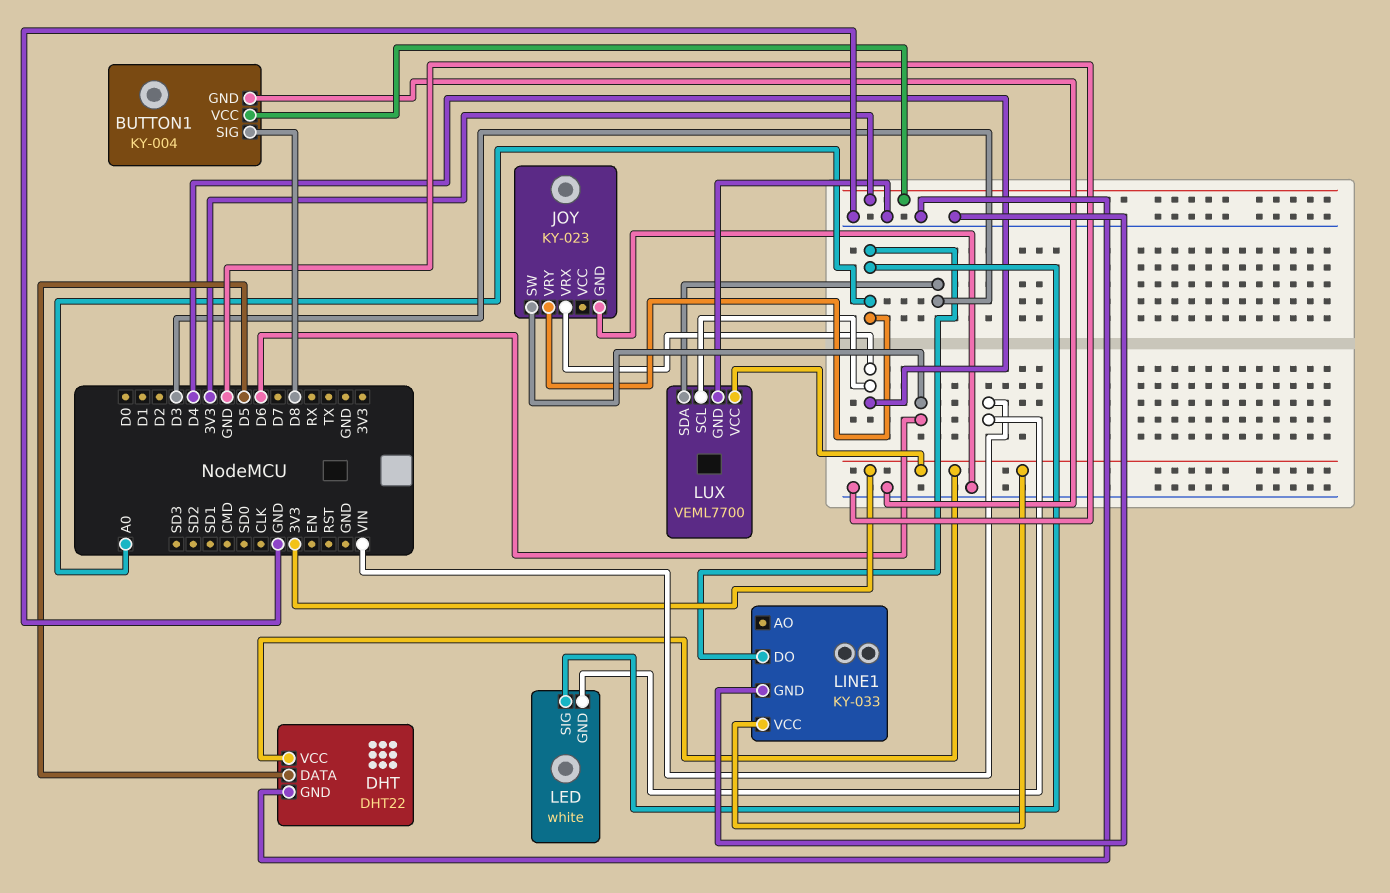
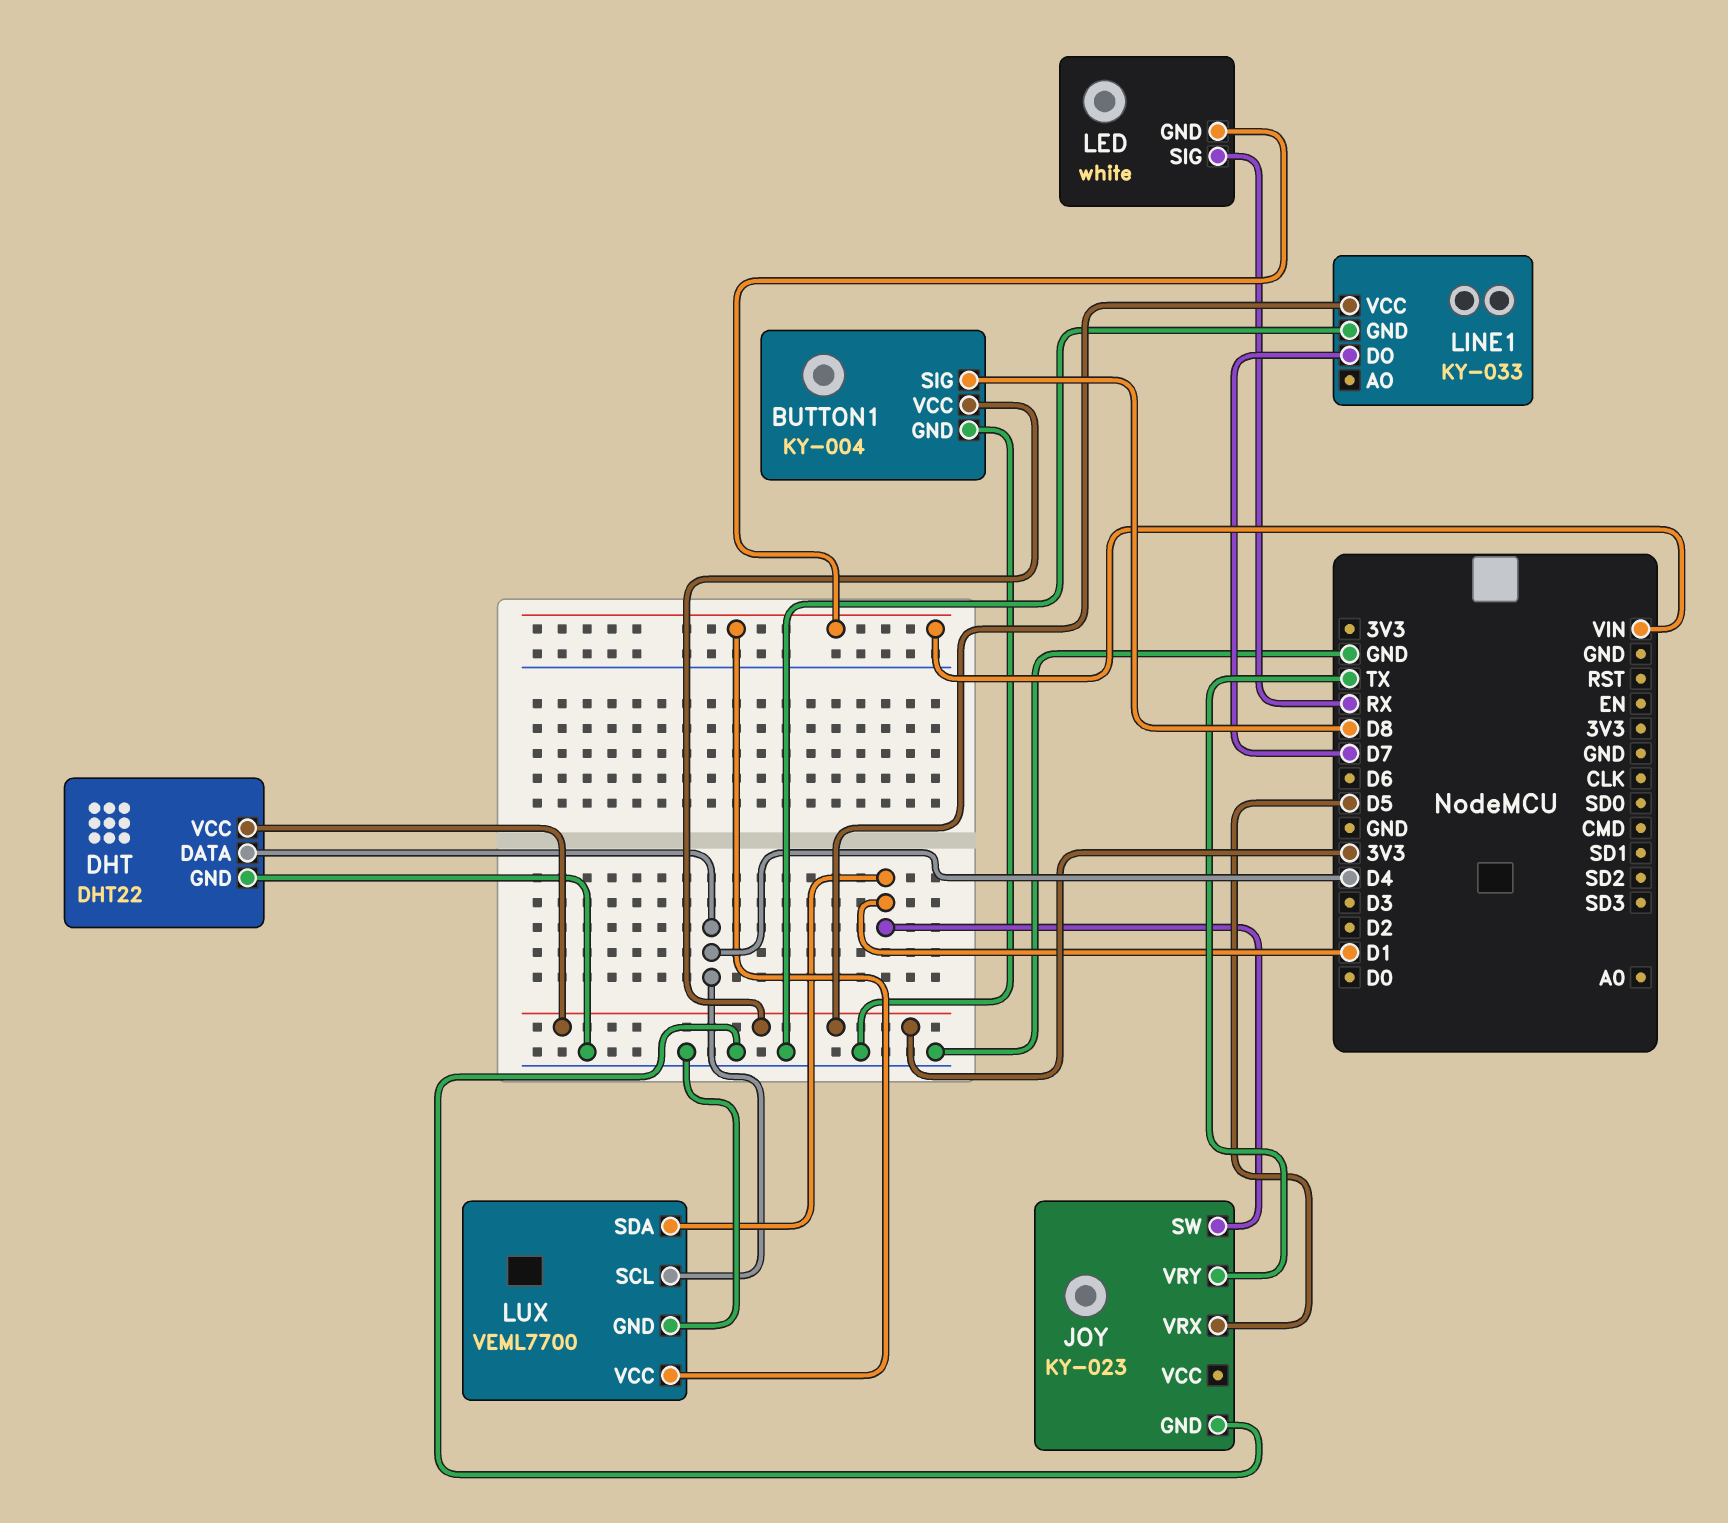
DHT pin DATA: D5 -> D4
JOY pin SW: D6 -> D1
JOY pin VRX: D4 -> D5
JOY pin VRY: A0 -> TX
LED pin SIG: A0 -> RX
LINE1 pin DO: A0 -> D7
LUX pin SDA: D3 -> D1
LUX pin VCC: 3V3 -> VIN

